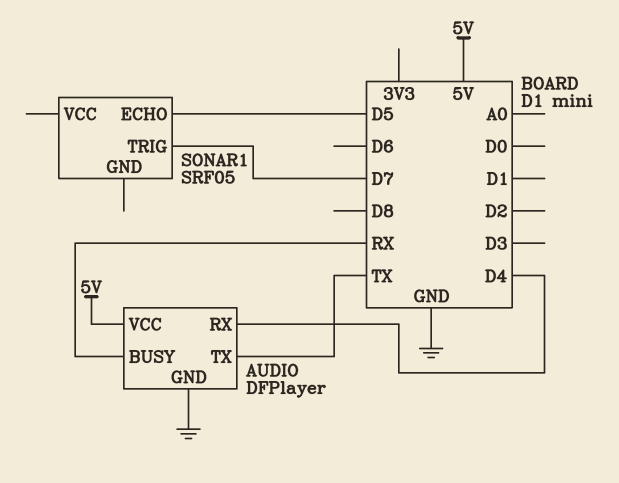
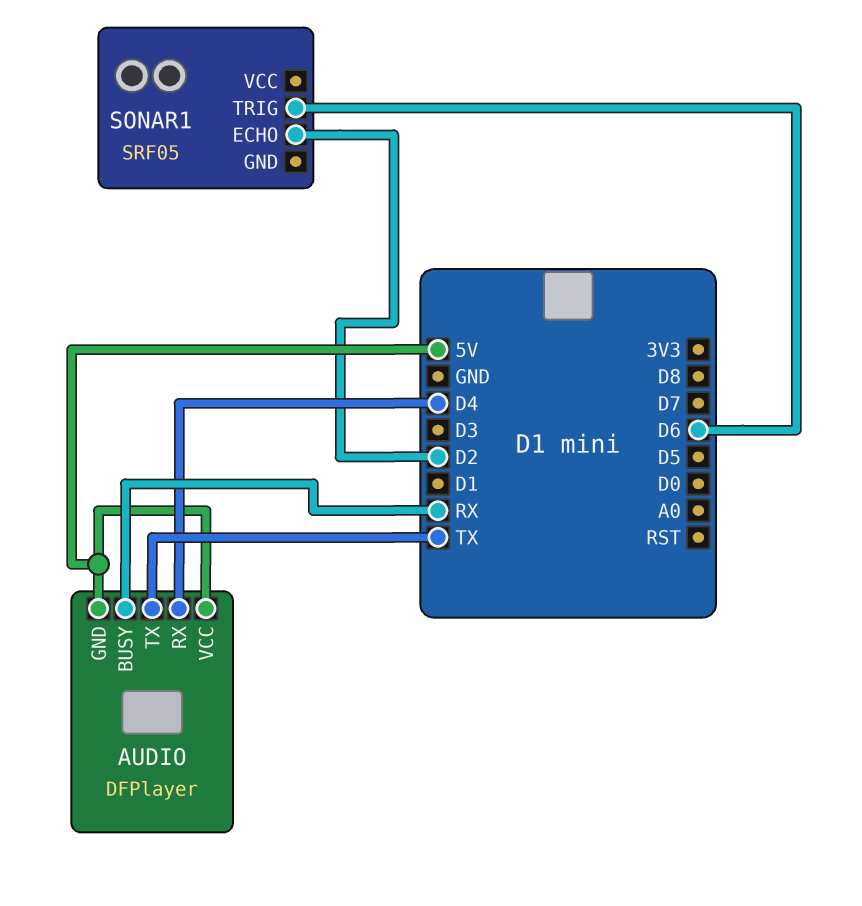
AUDIO pin GND: GND -> 5V
SONAR1 pin ECHO: D5 -> D2
SONAR1 pin TRIG: D7 -> D6

